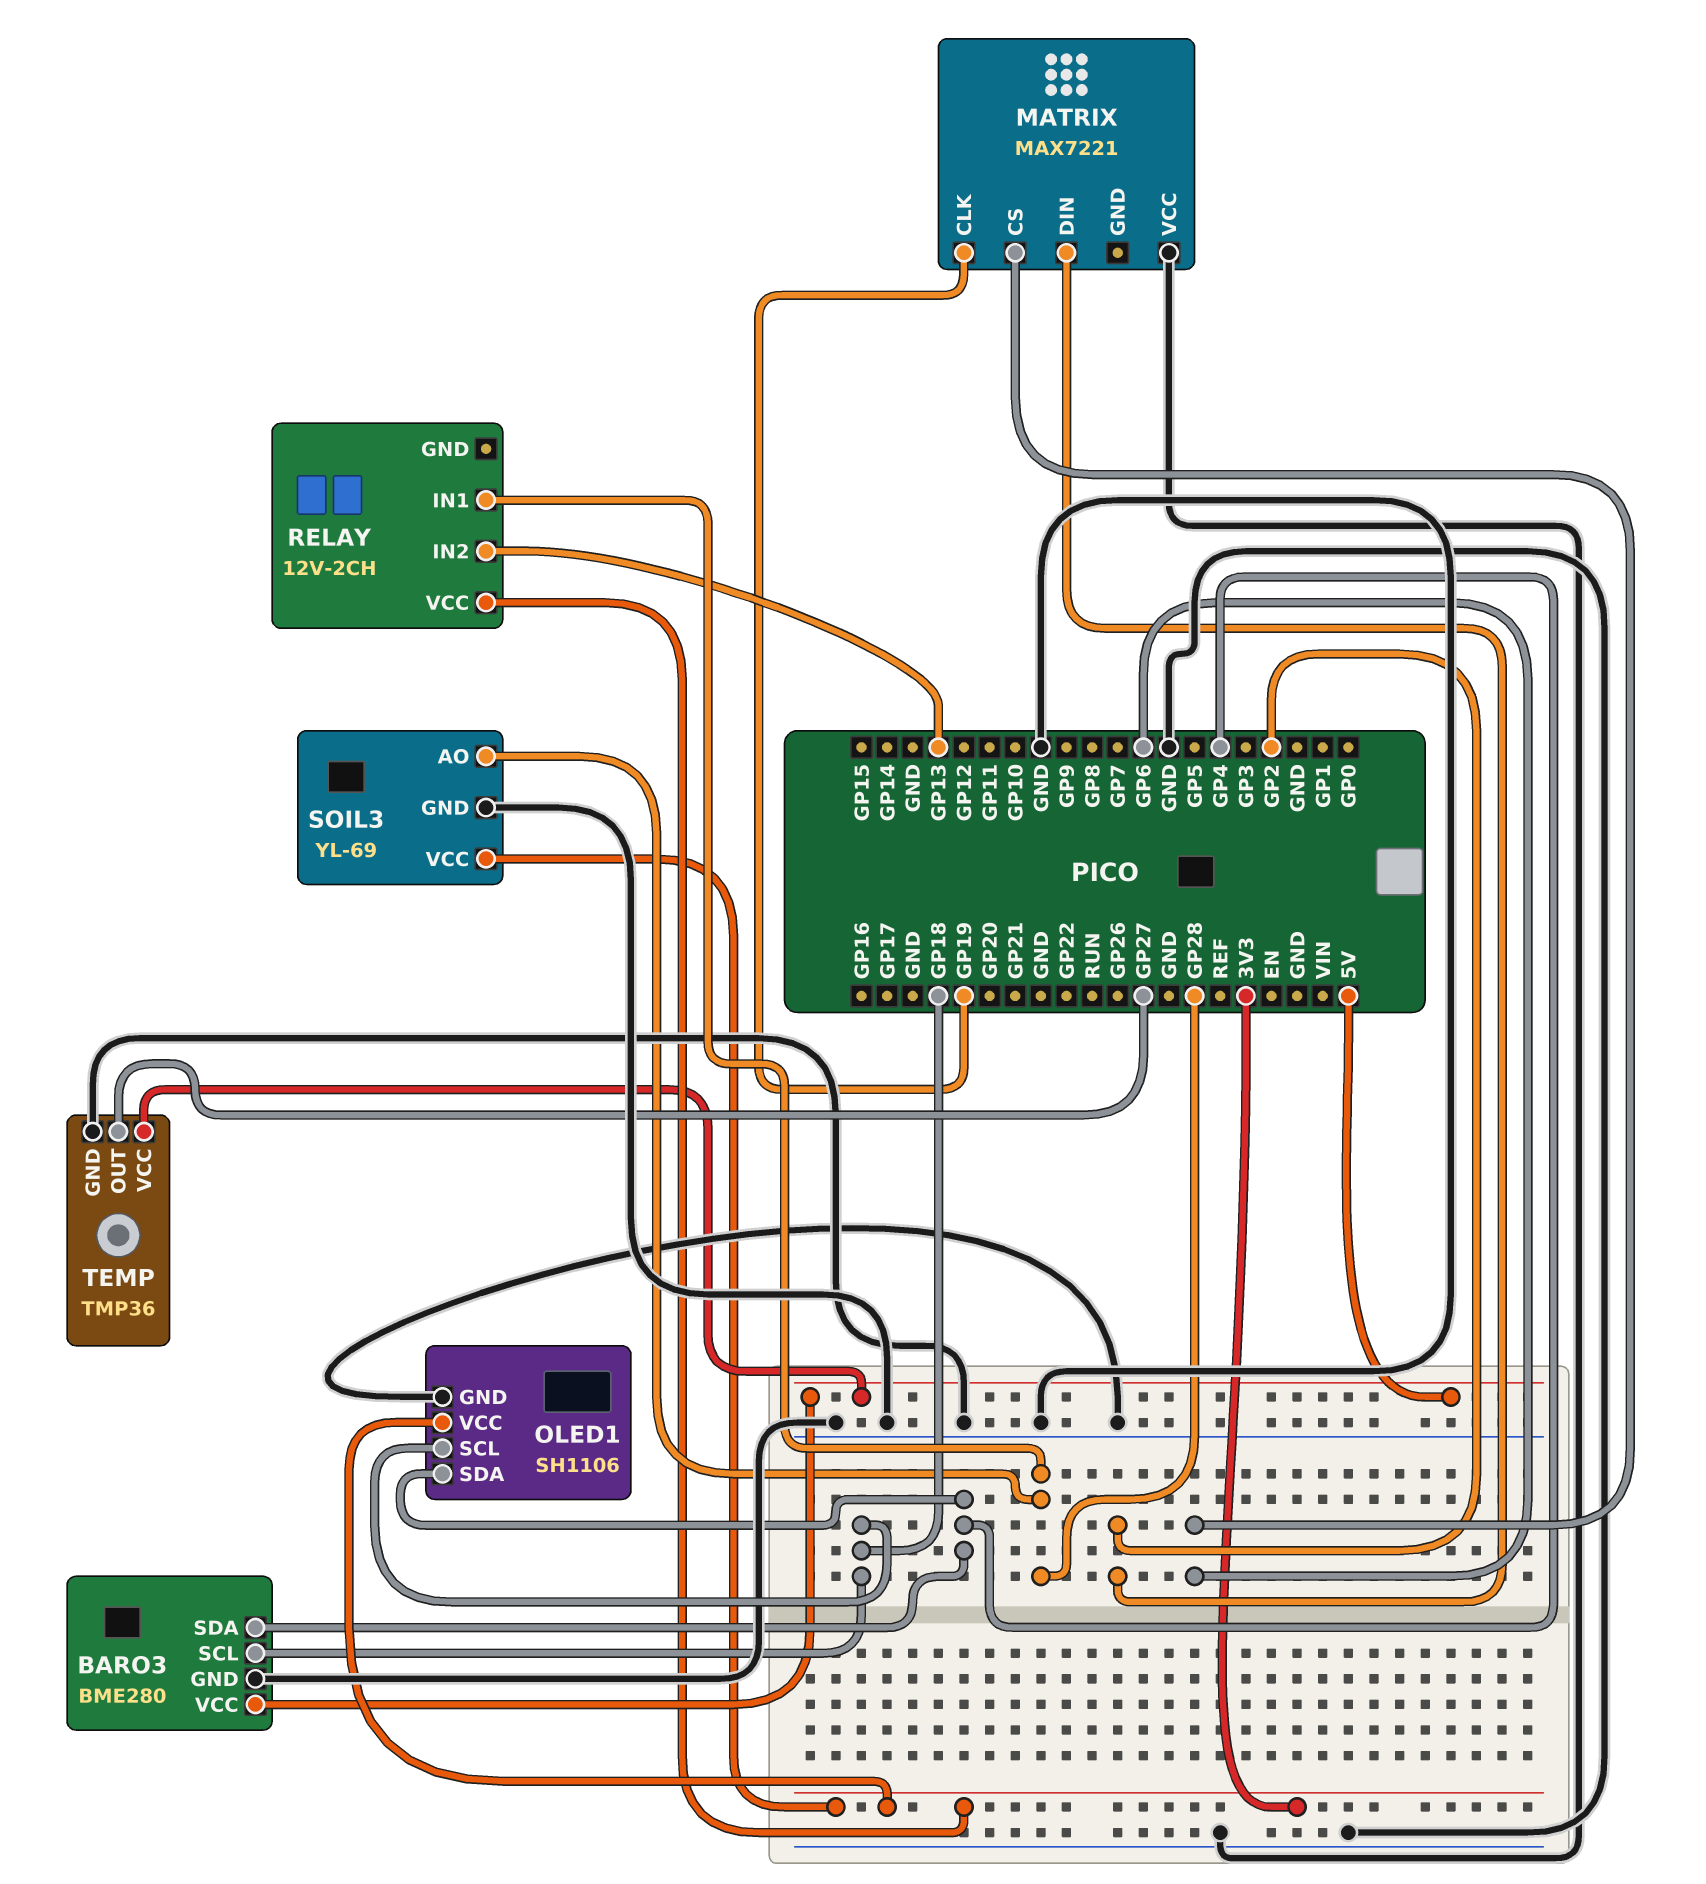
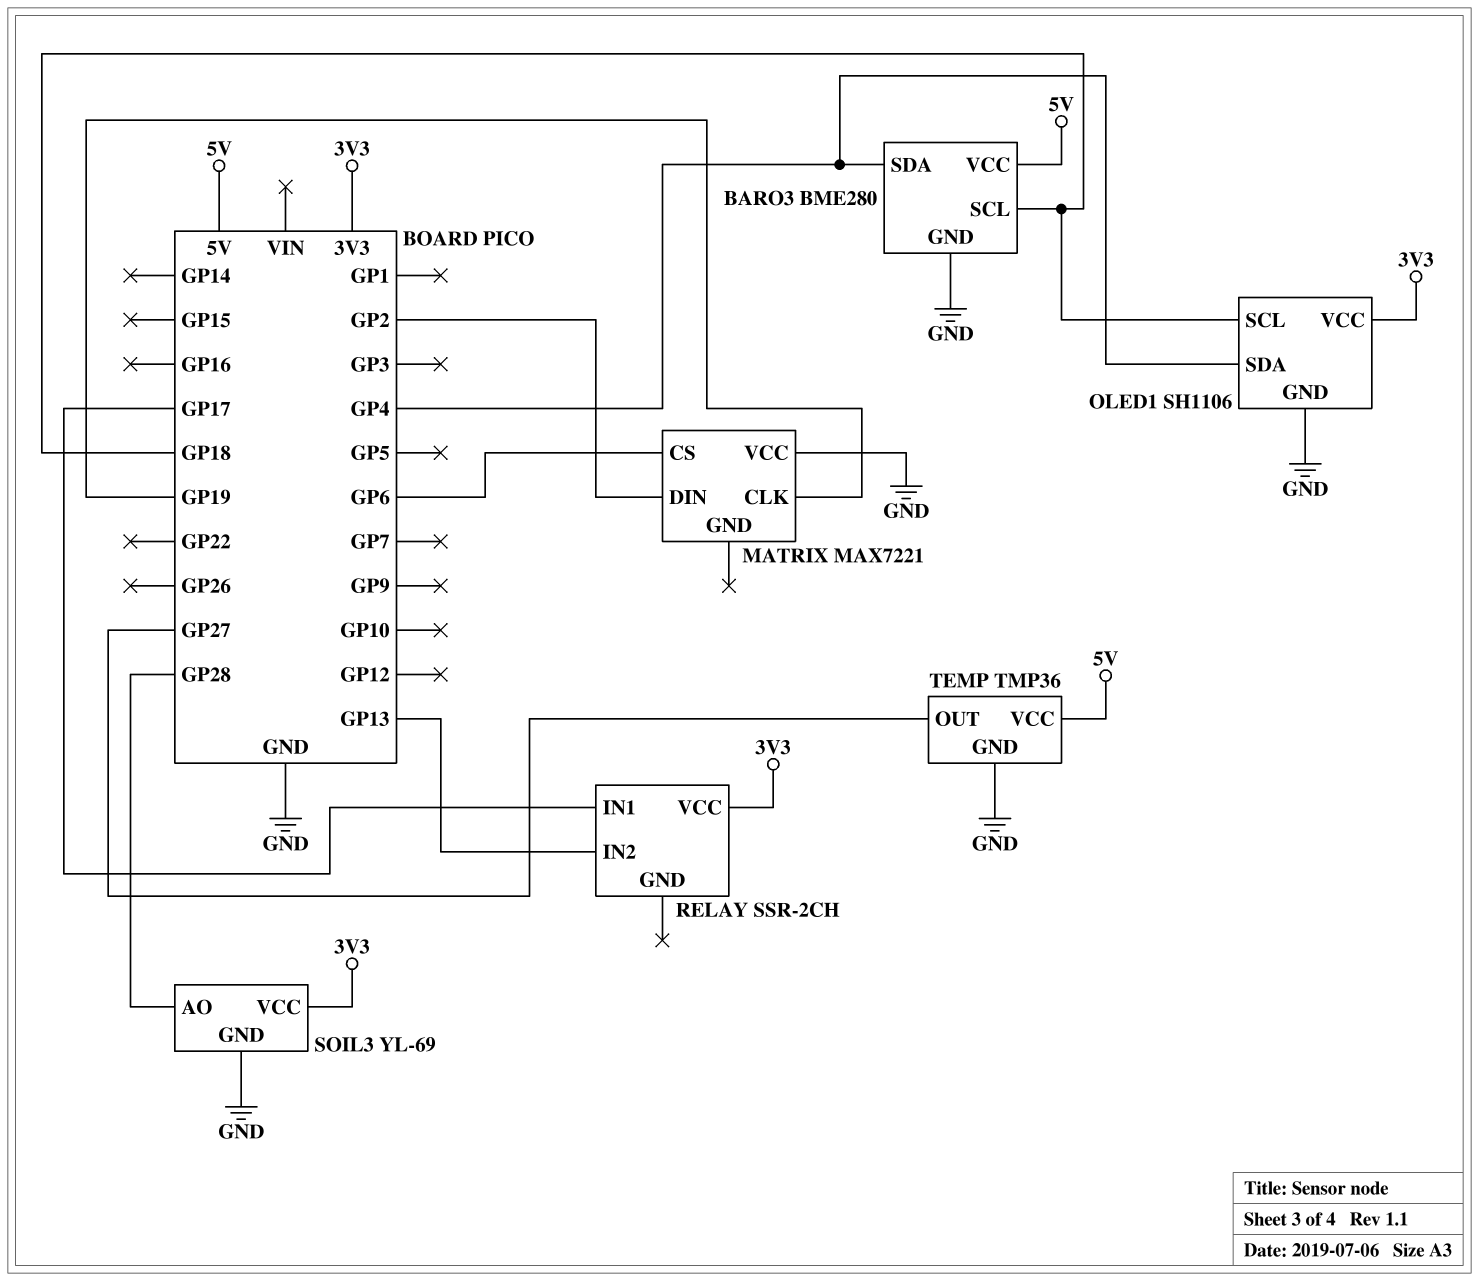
RELAY: 12V-2CH -> SSR-2CH
RELAY pin IN1: GP28 -> GP17

